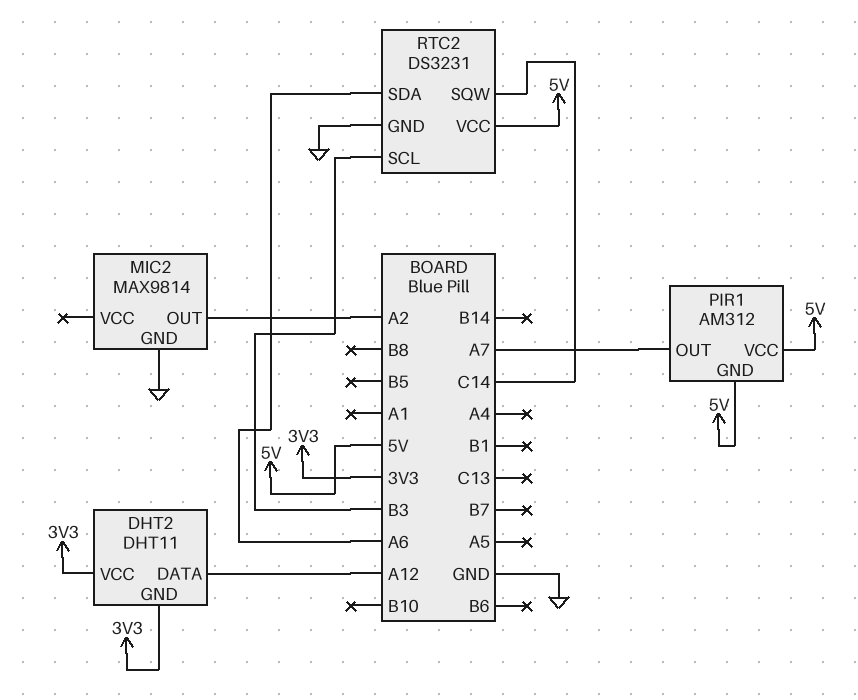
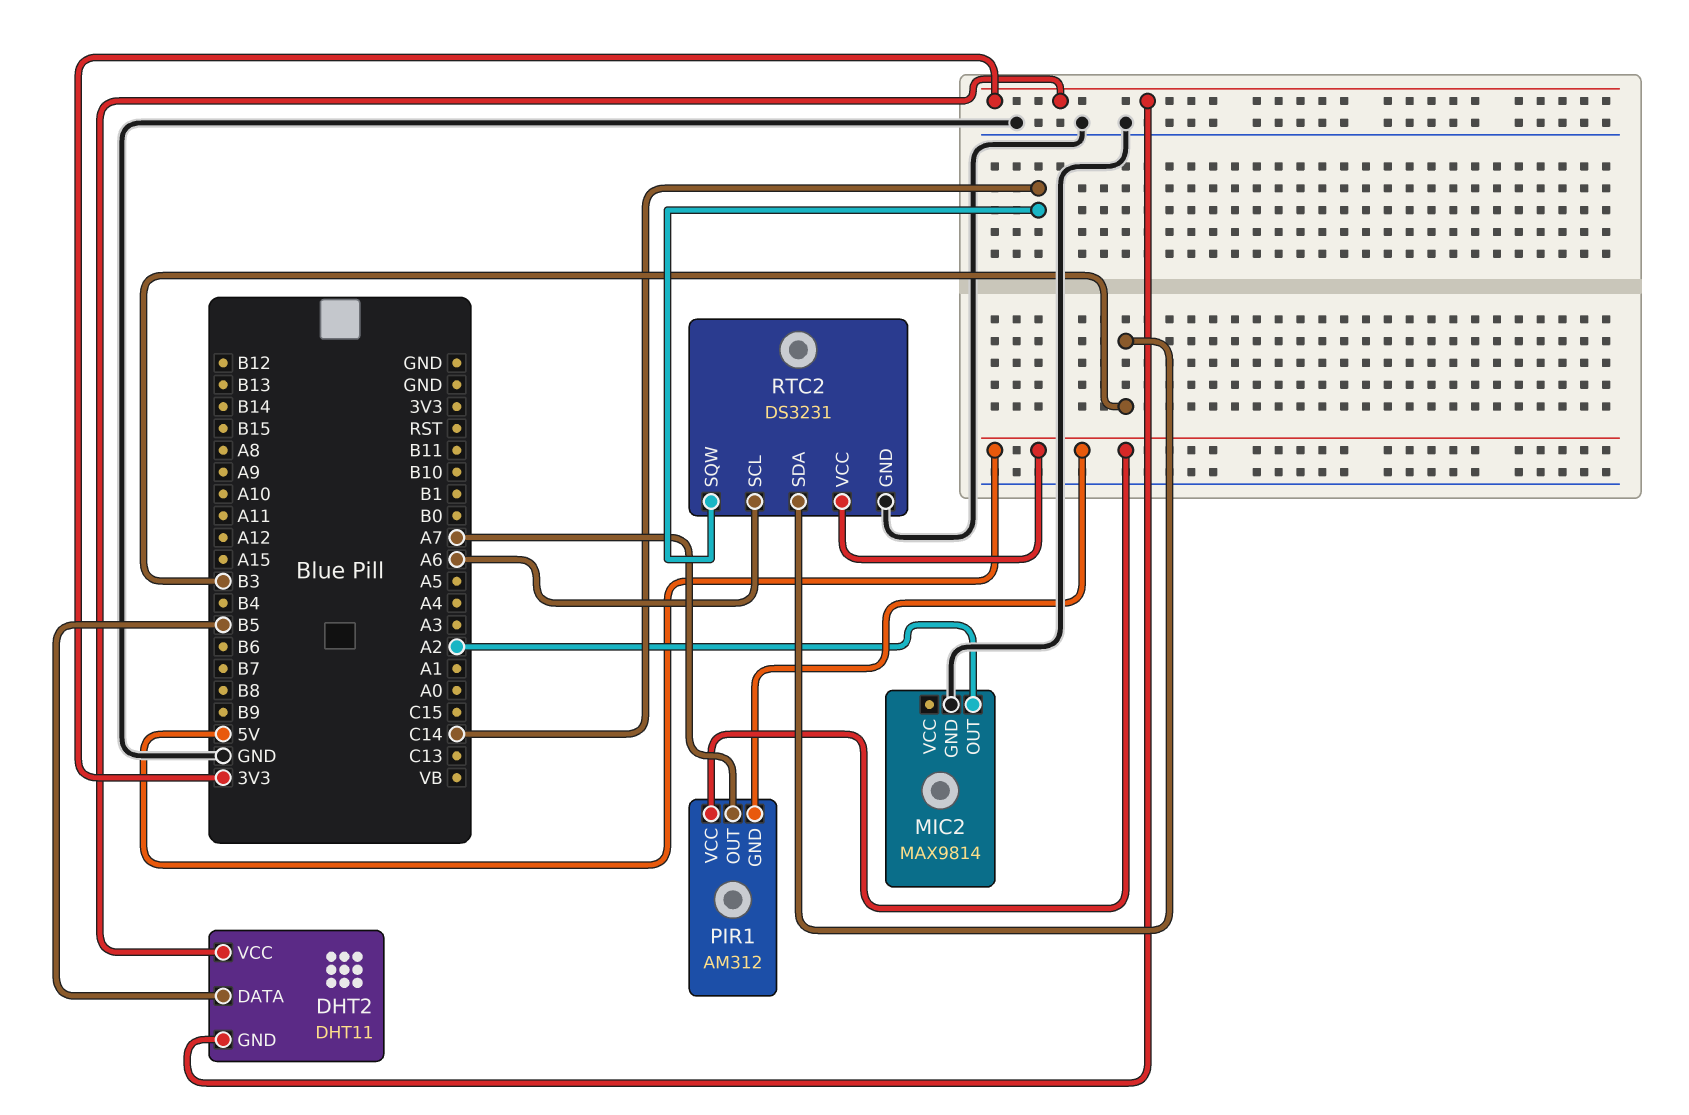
DHT2 pin DATA: A12 -> B5
RTC2 pin SCL: B3 -> A6
RTC2 pin SDA: A6 -> B3

